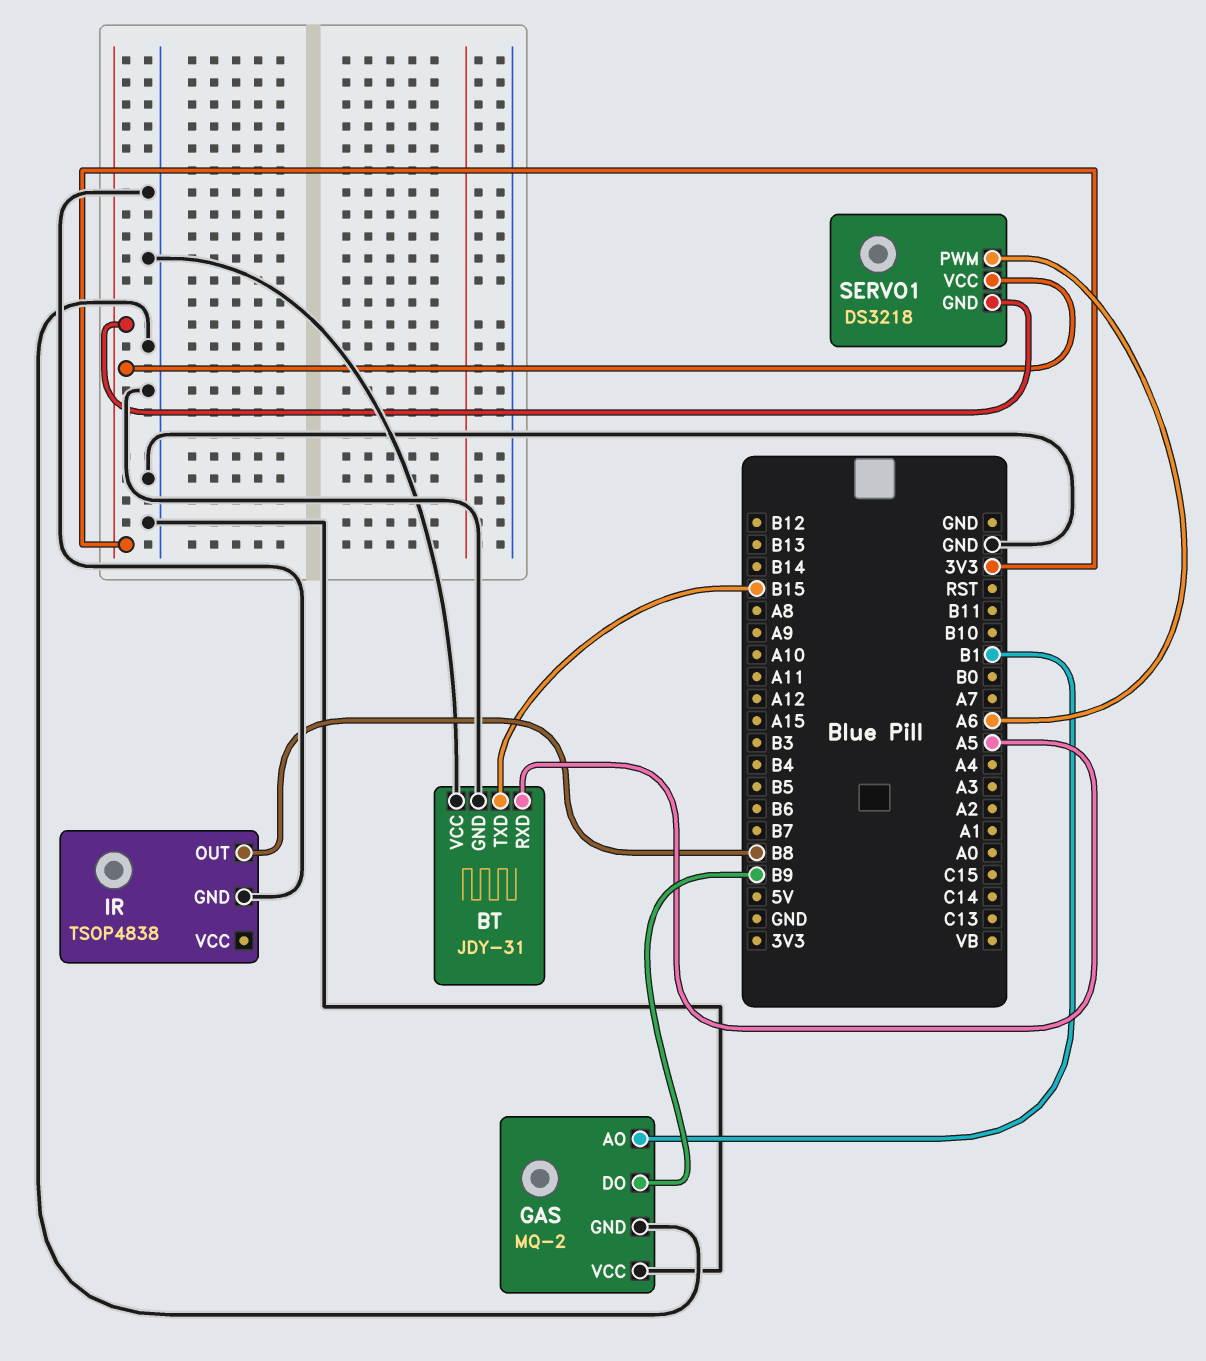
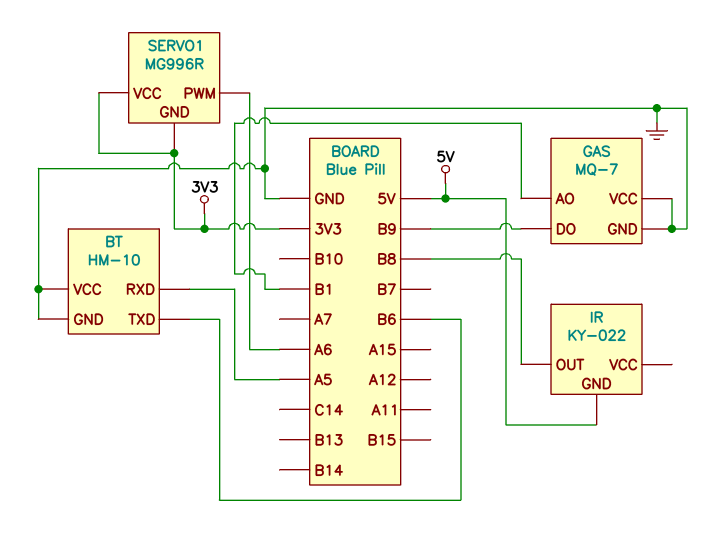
BT: JDY-31 -> HM-10
BT pin TXD: B15 -> B6
GAS: MQ-2 -> MQ-7
IR: TSOP4838 -> KY-022
IR pin GND: GND -> 5V
SERVO1: DS3218 -> MG996R

